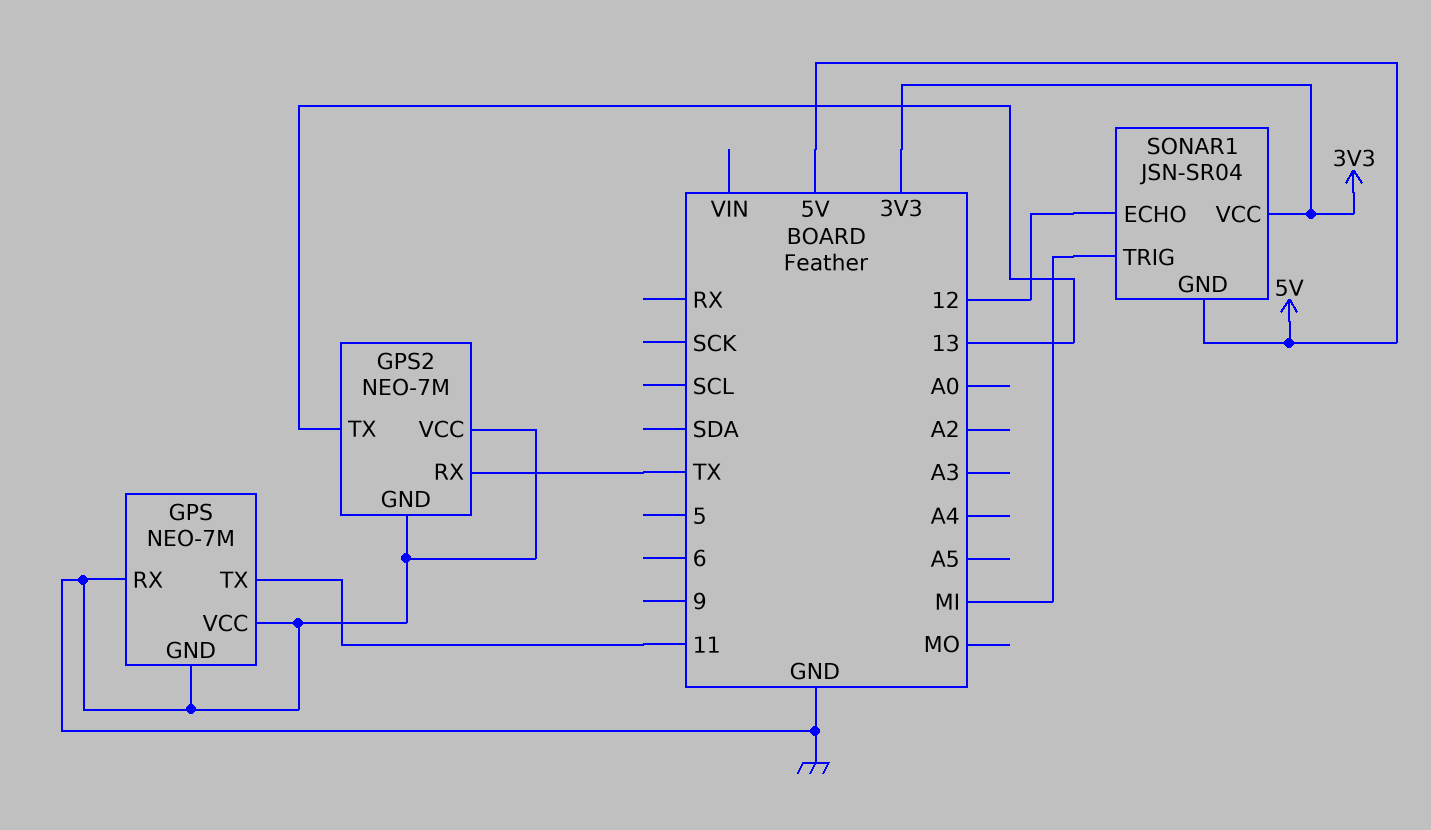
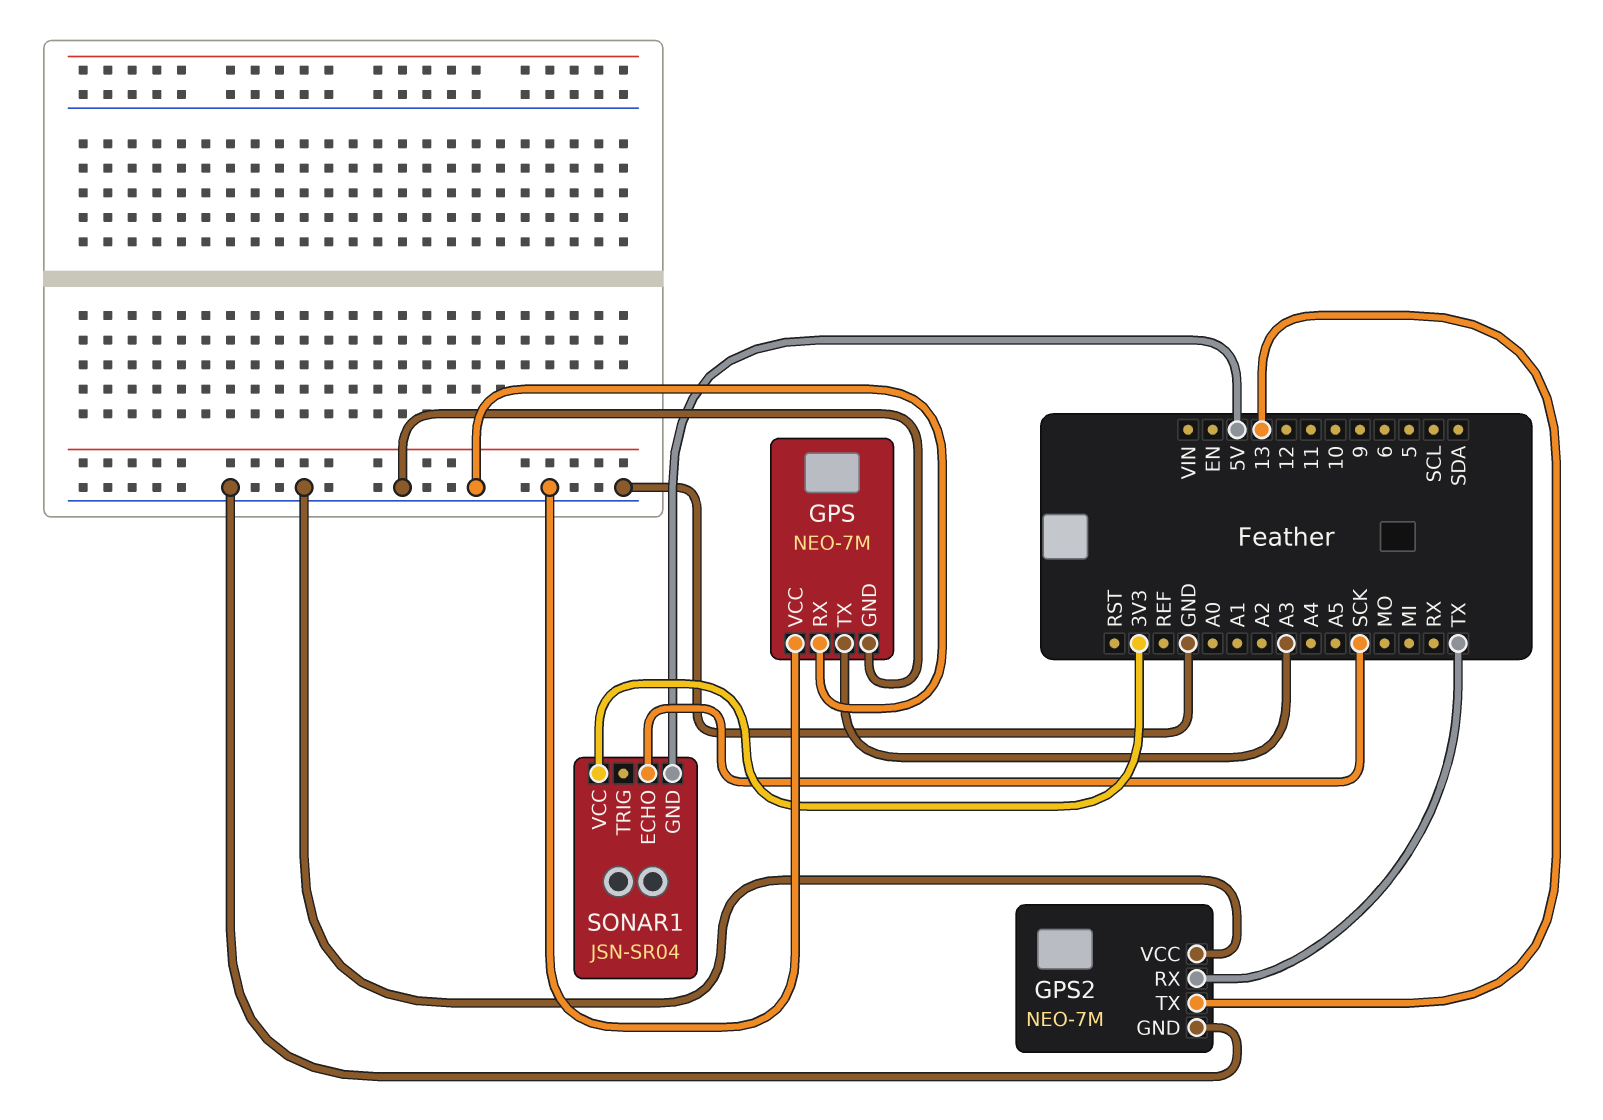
GPS pin TX: 11 -> A3
SONAR1 pin ECHO: 12 -> SCK
SONAR1 pin TRIG: MI -> none

